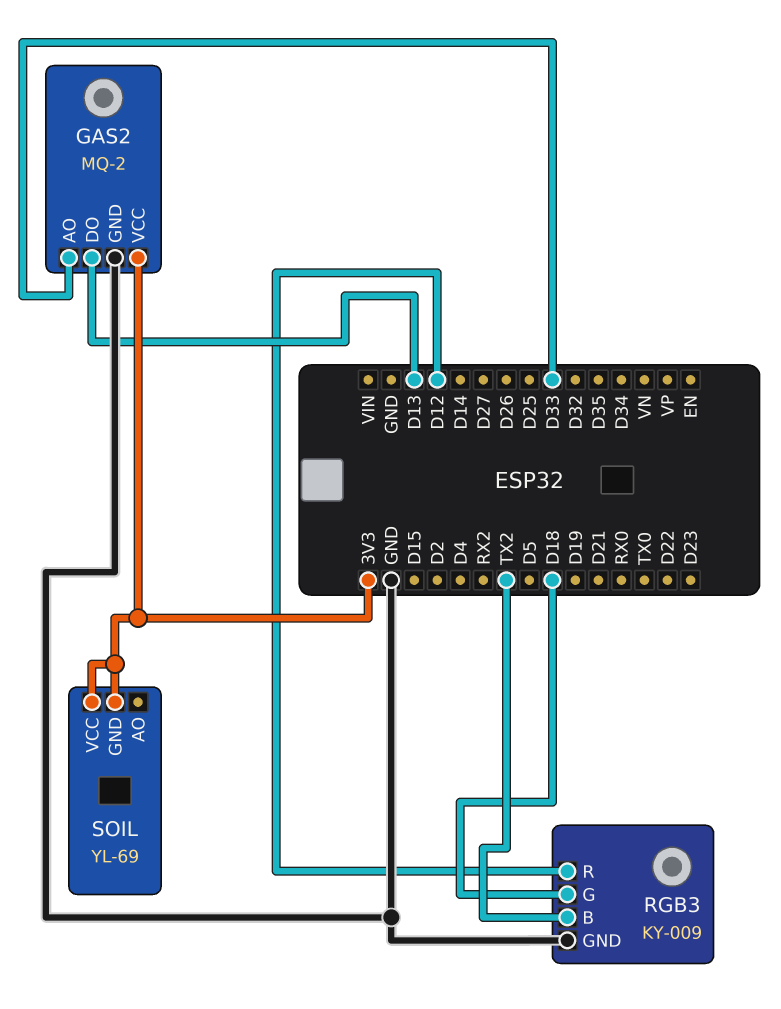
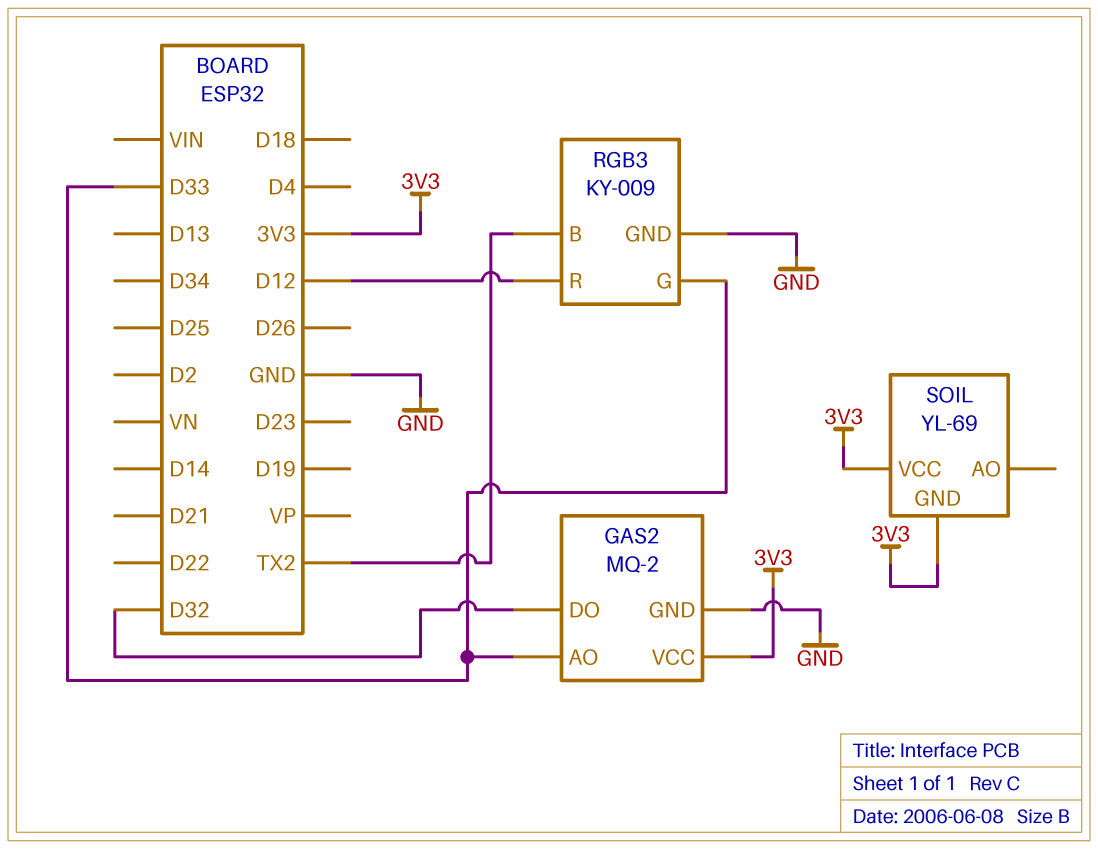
GAS2 pin DO: D13 -> D32
RGB3 pin G: D18 -> D33

